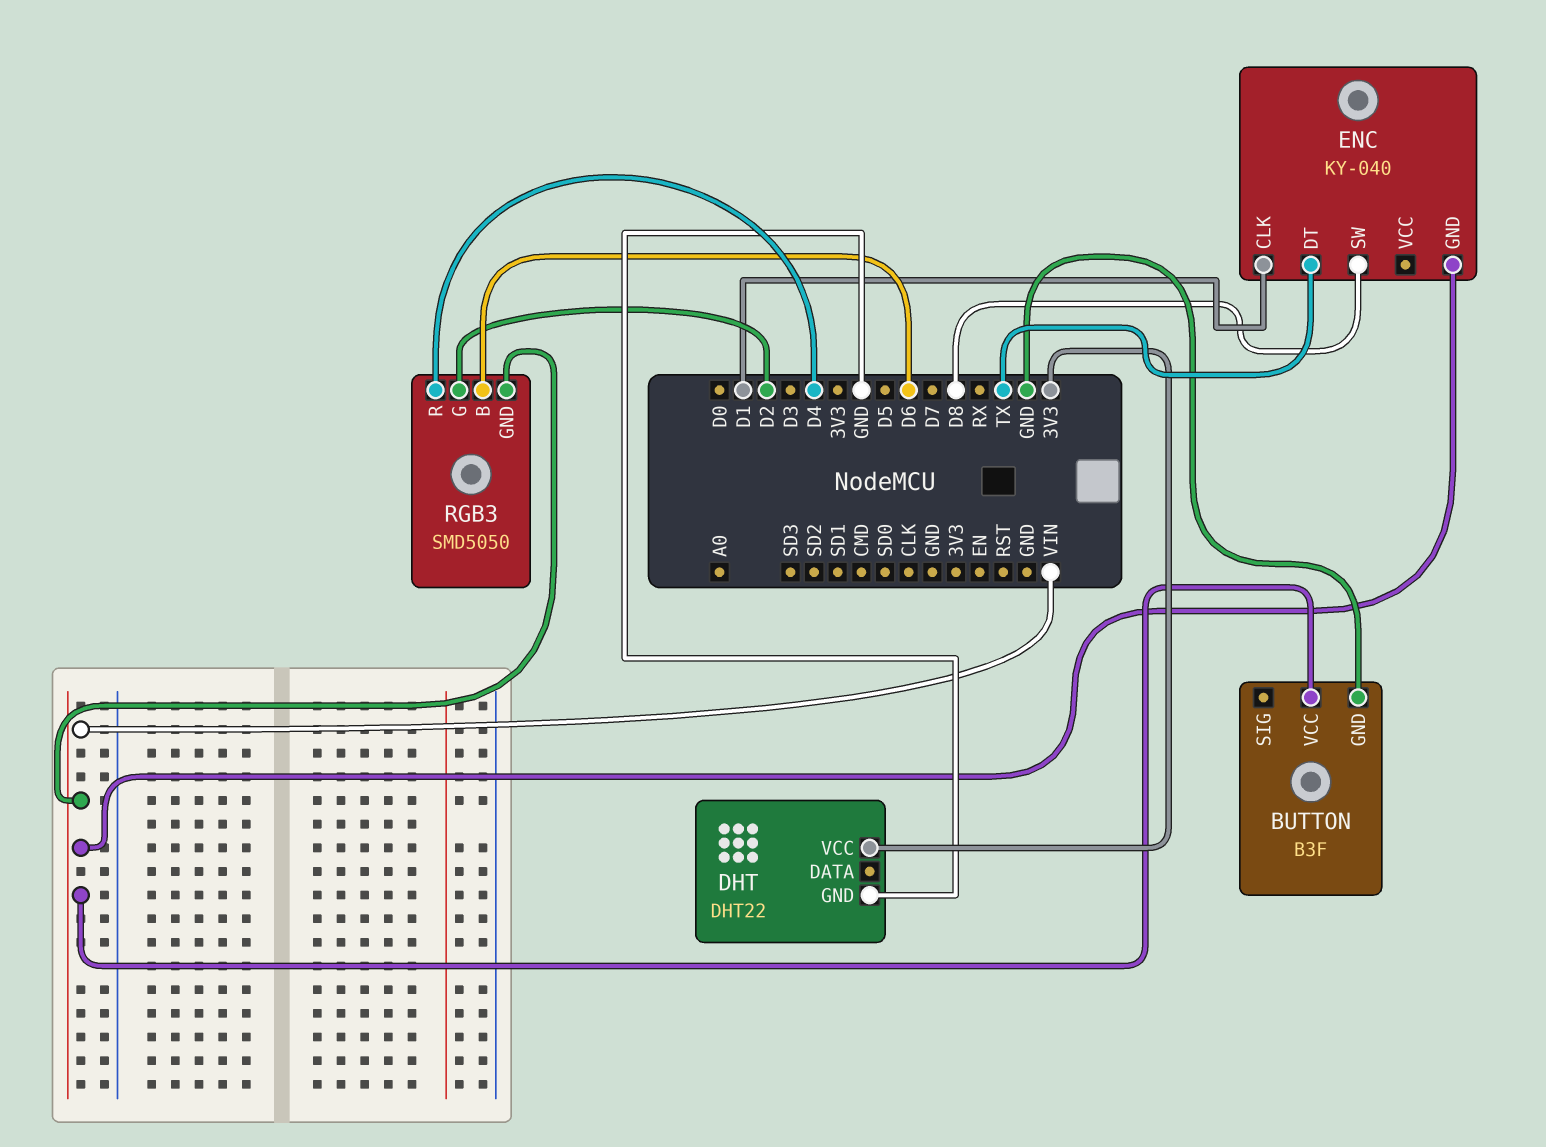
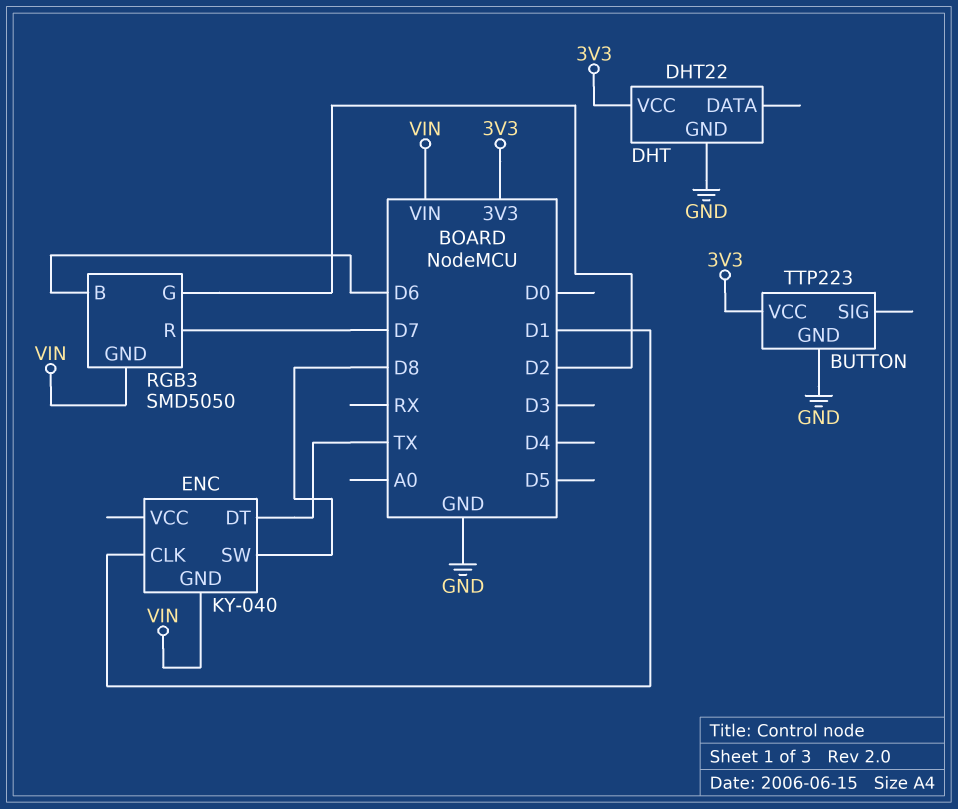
BUTTON: B3F -> TTP223
BUTTON pin VCC: VIN -> 3V3
RGB3 pin R: D4 -> D7

